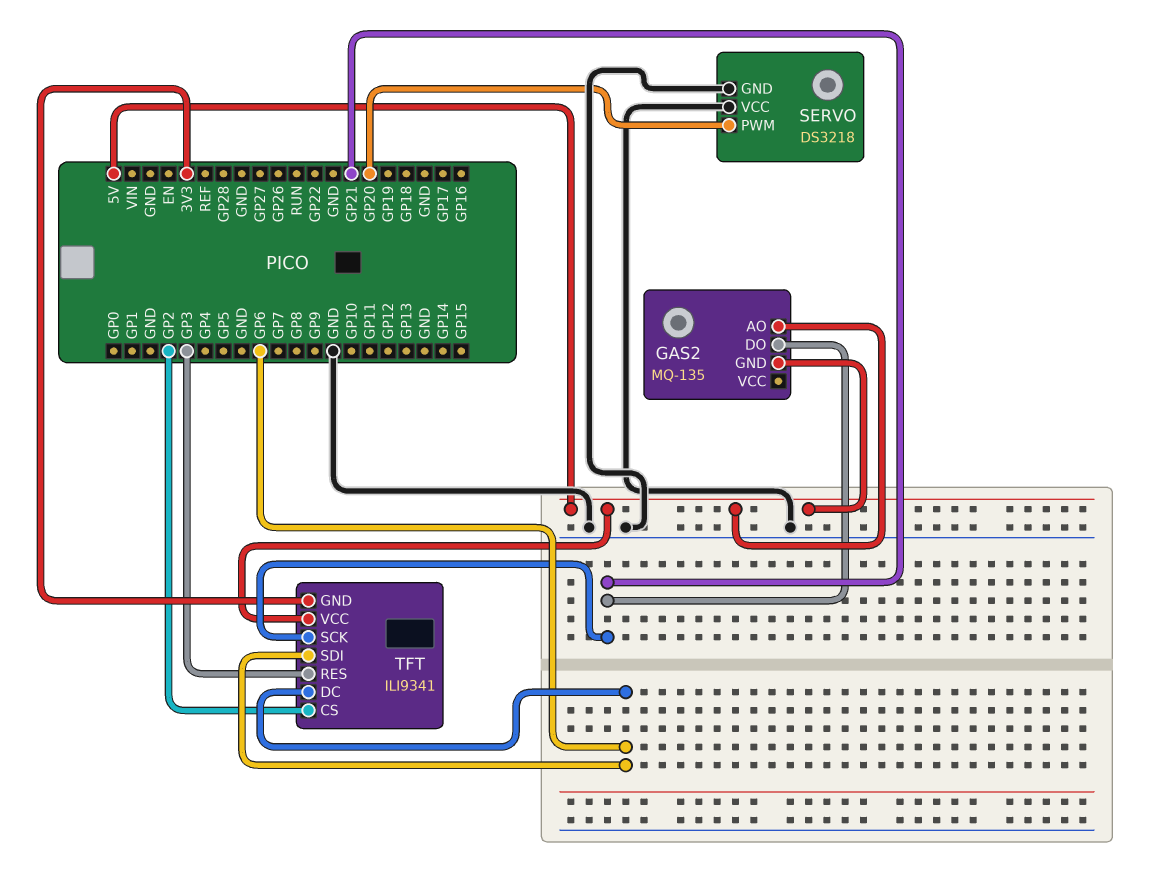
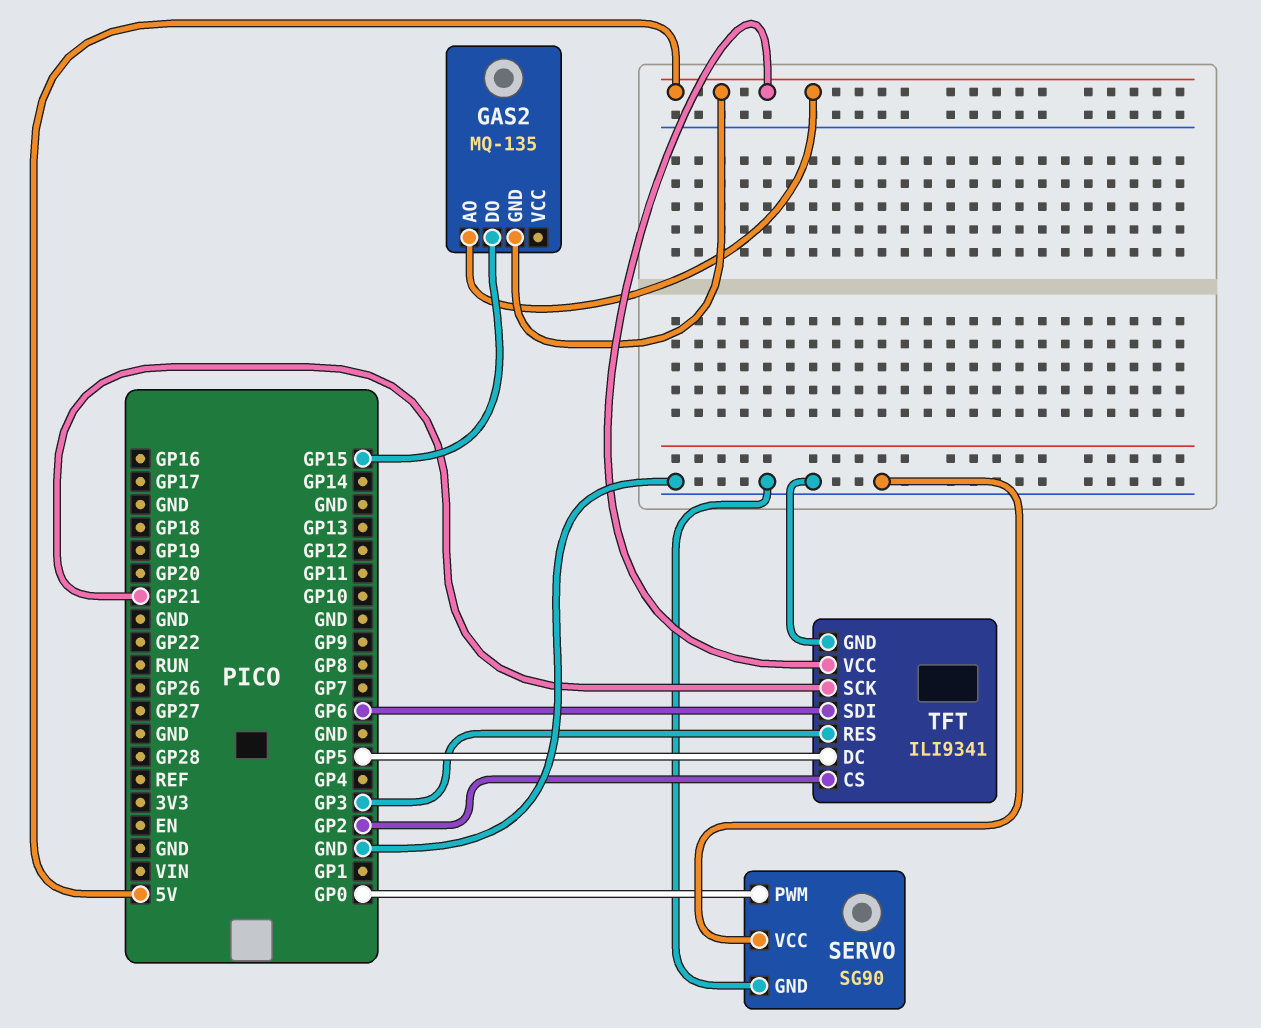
GAS2 pin DO: GP21 -> GP15
SERVO: DS3218 -> SG90
SERVO pin PWM: GP20 -> GP0
TFT pin DC: GP6 -> GP5
TFT pin GND: 3V3 -> GND

